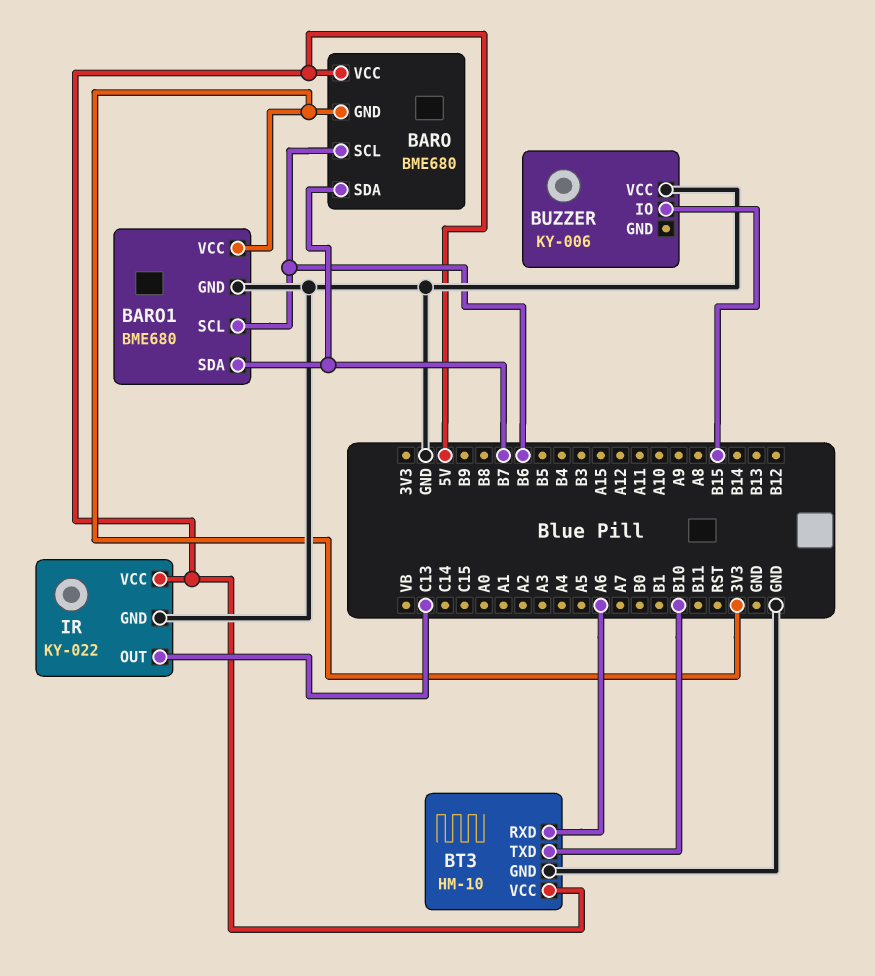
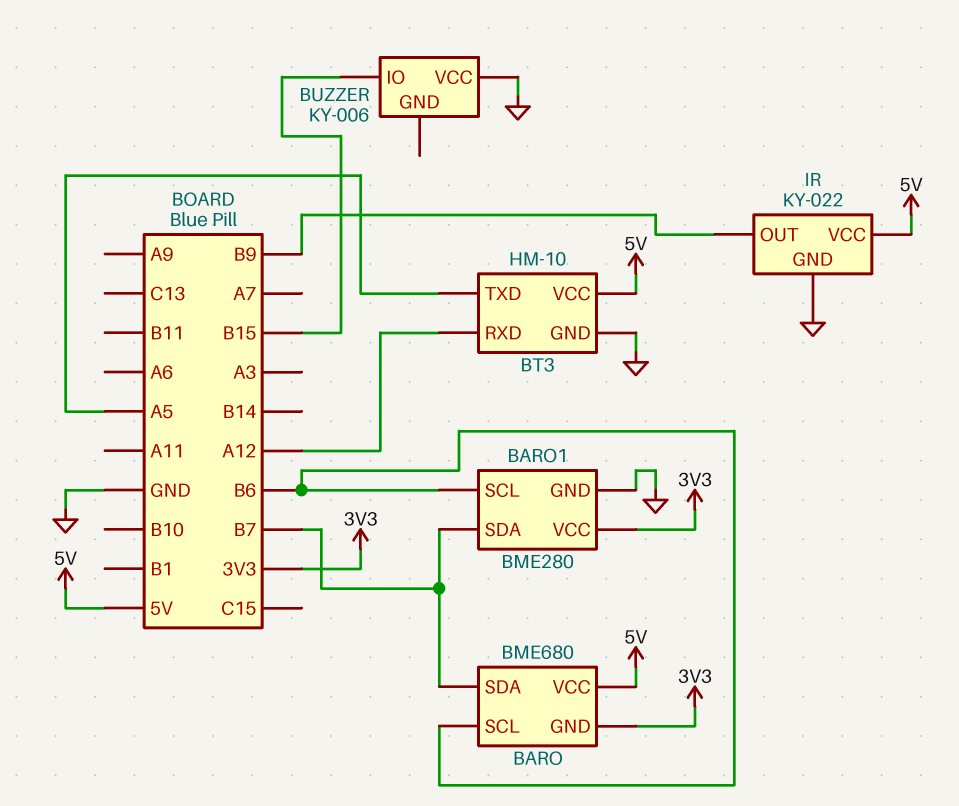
BARO1: BME680 -> BME280
BT3 pin RXD: A6 -> A12
BT3 pin TXD: B10 -> A5
IR pin OUT: C13 -> B9

